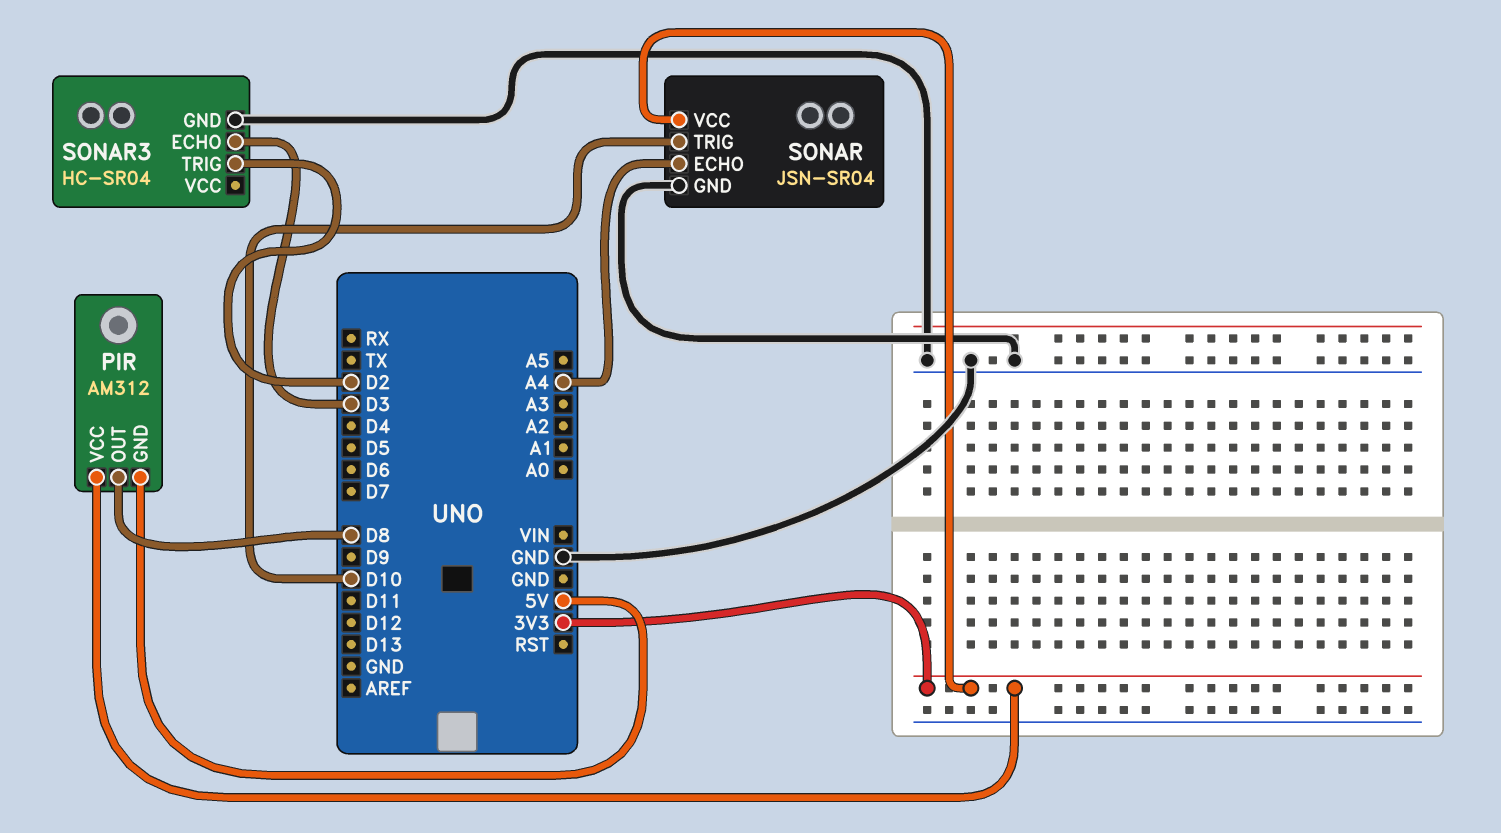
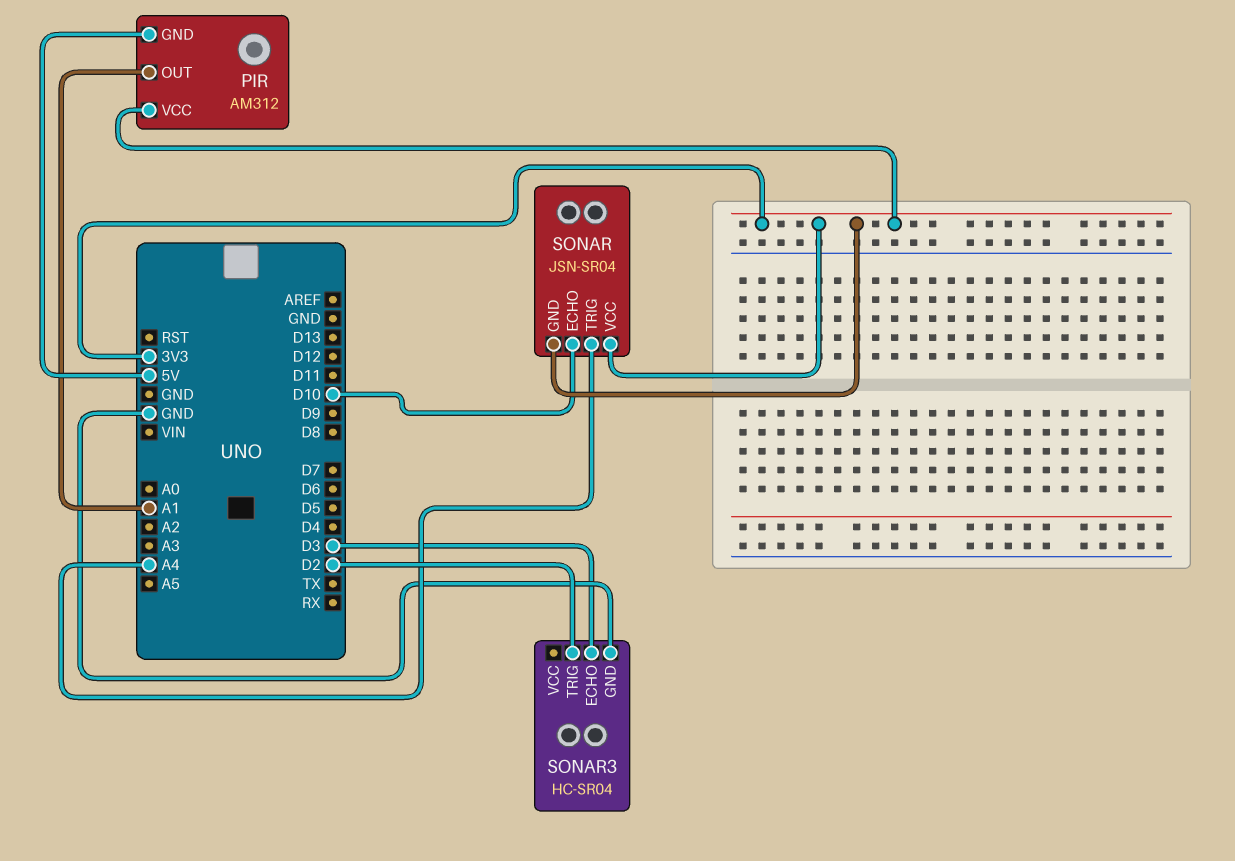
PIR pin OUT: D8 -> A1
SONAR pin ECHO: A4 -> D10
SONAR pin GND: GND -> 3V3
SONAR pin TRIG: D10 -> A4

